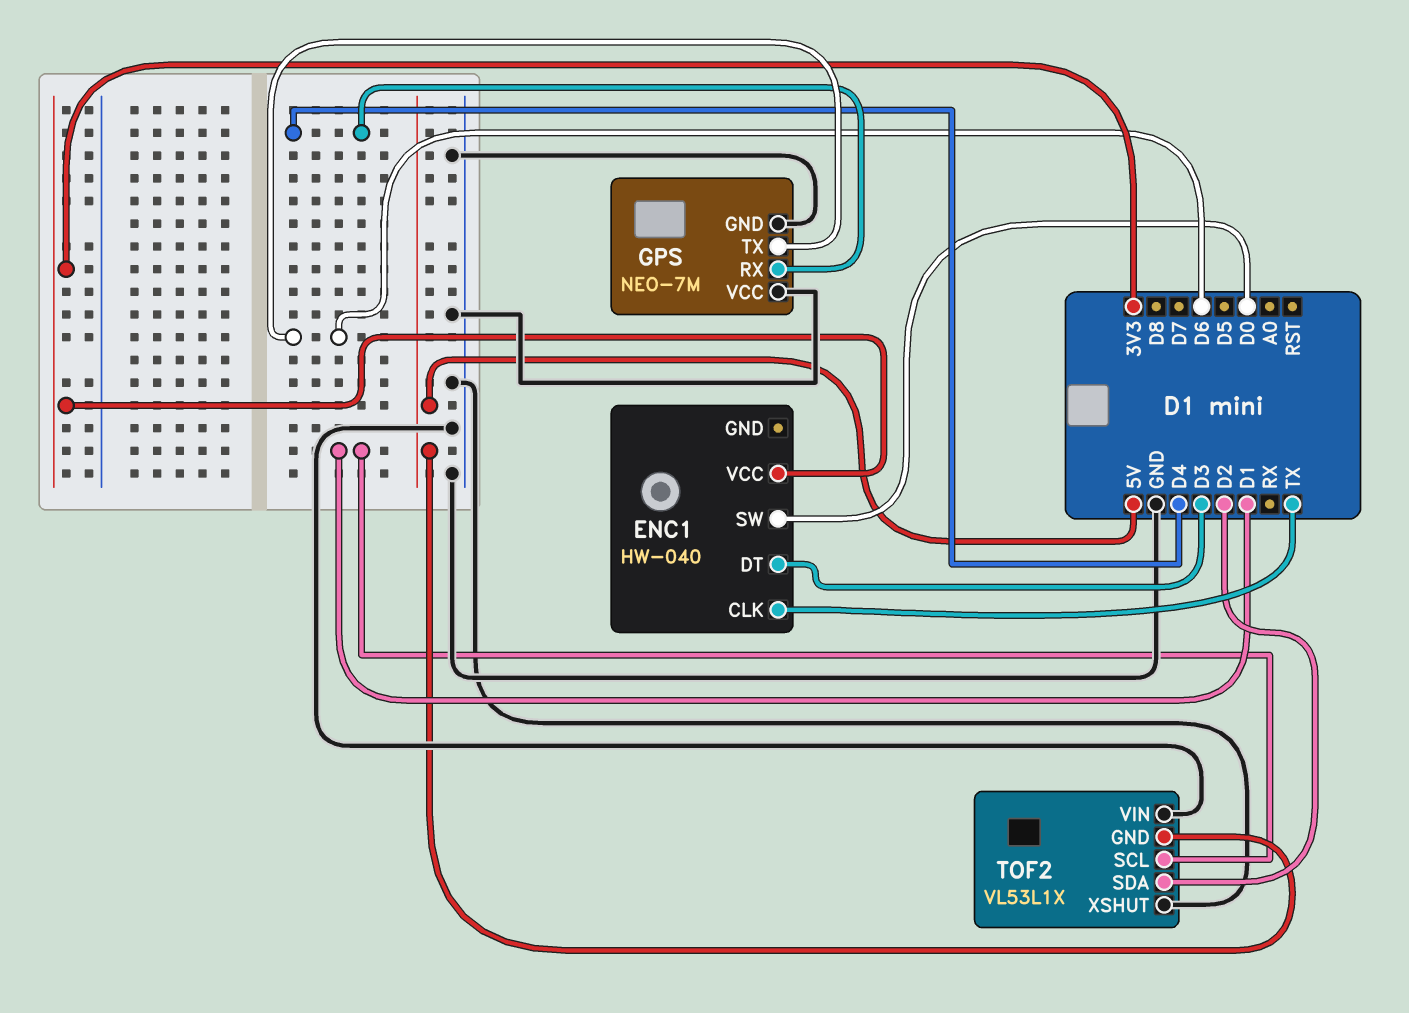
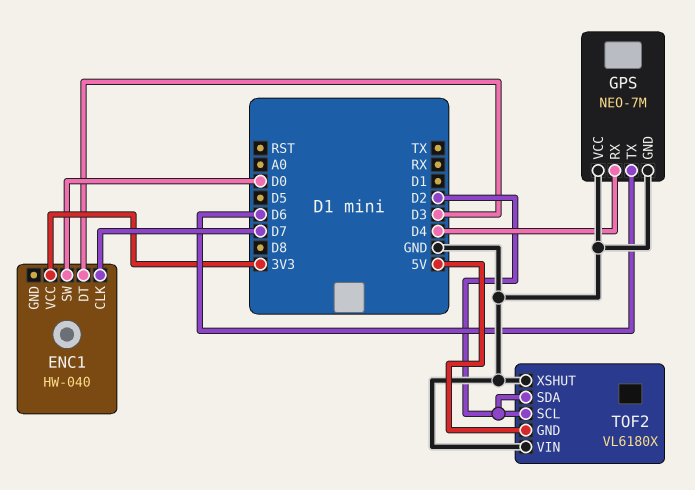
ENC1 pin CLK: TX -> D7
TOF2: VL53L1X -> VL6180X
TOF2 pin SCL: D1 -> D2

